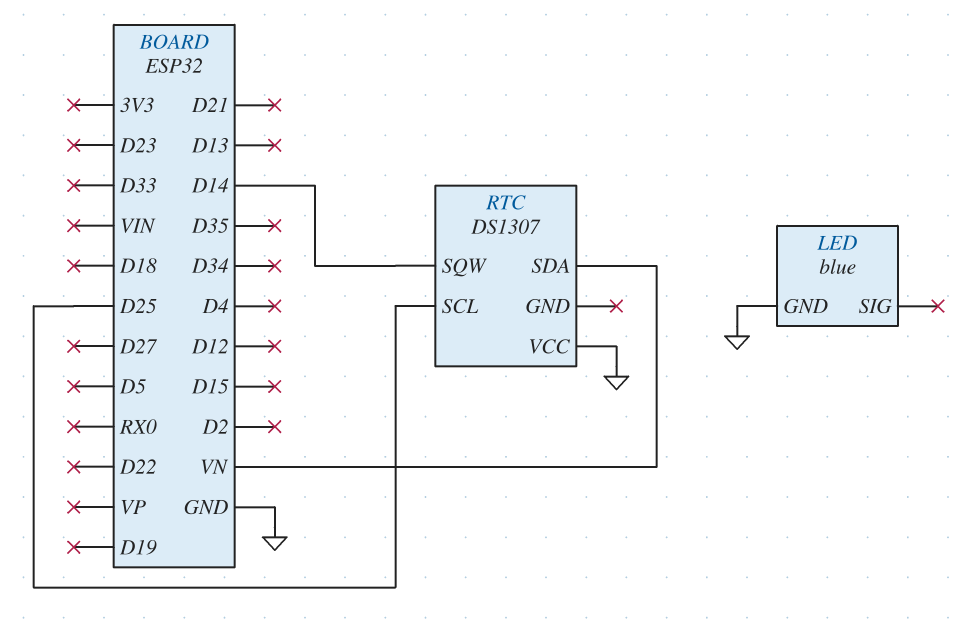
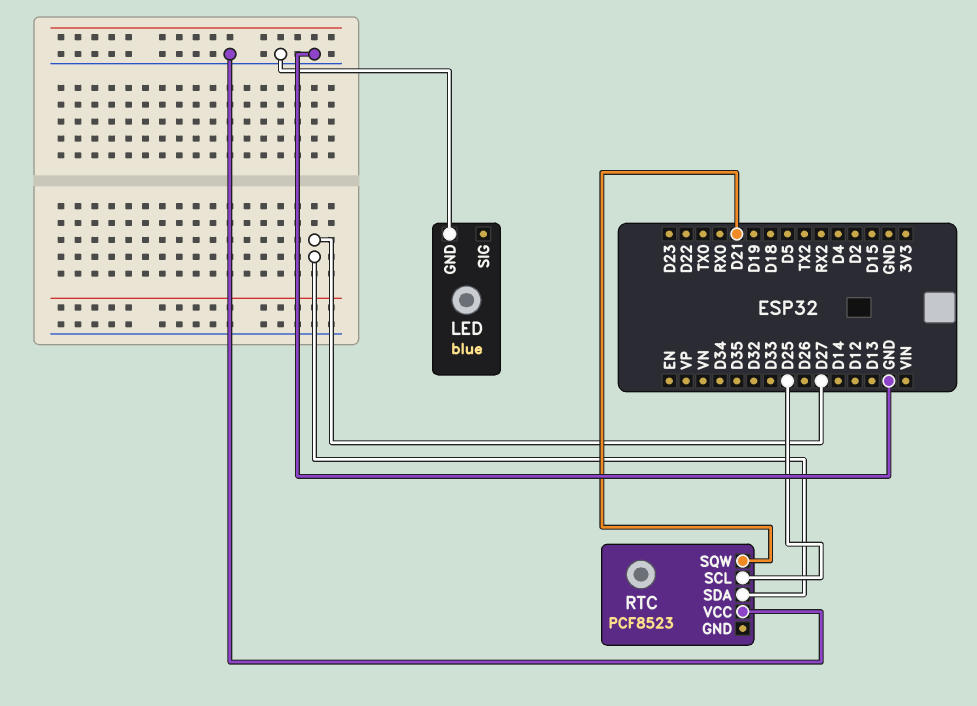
RTC: DS1307 -> PCF8523
RTC pin SDA: VN -> D27
RTC pin SQW: D14 -> D21

